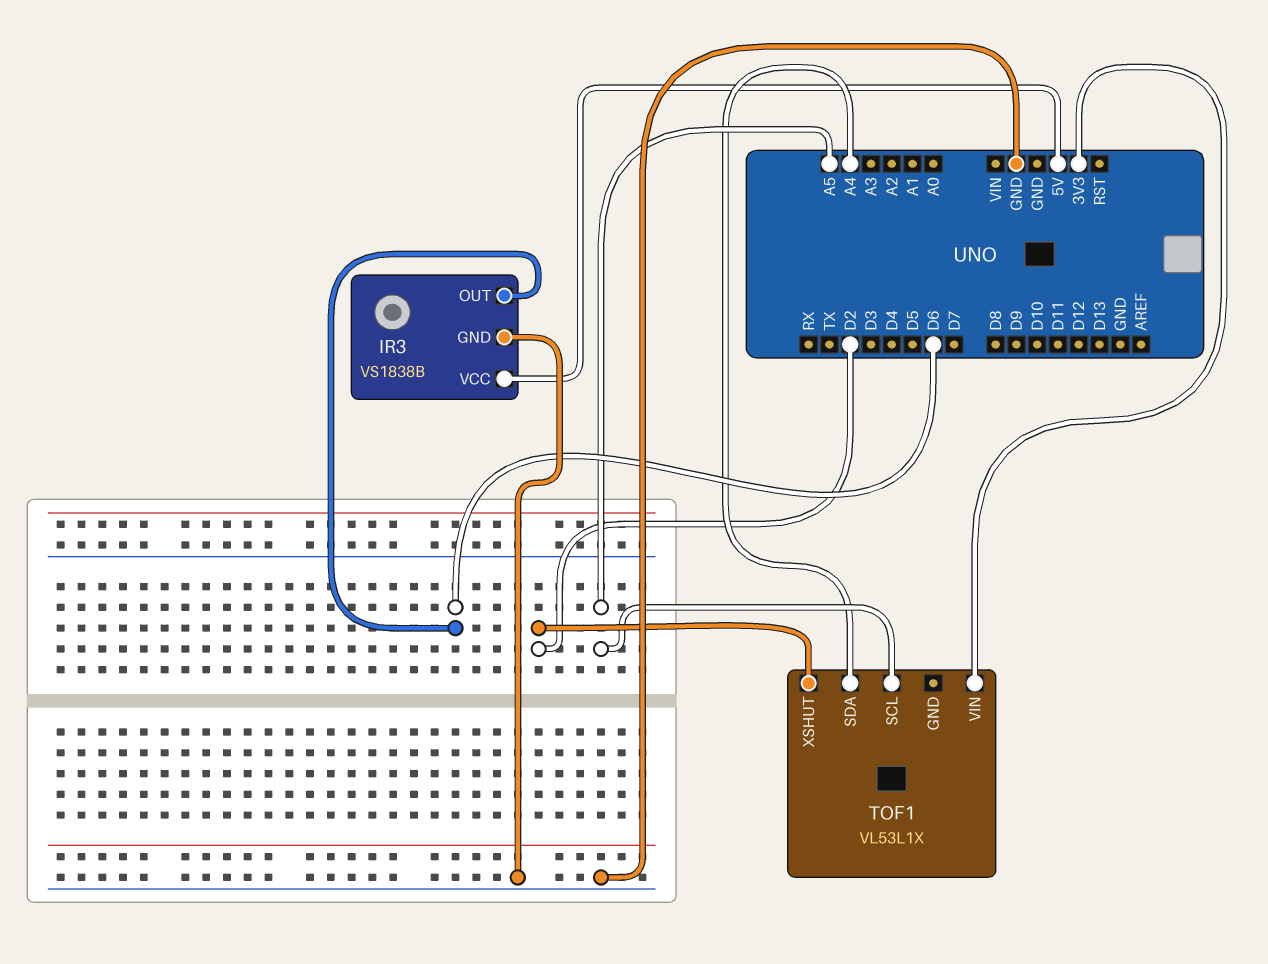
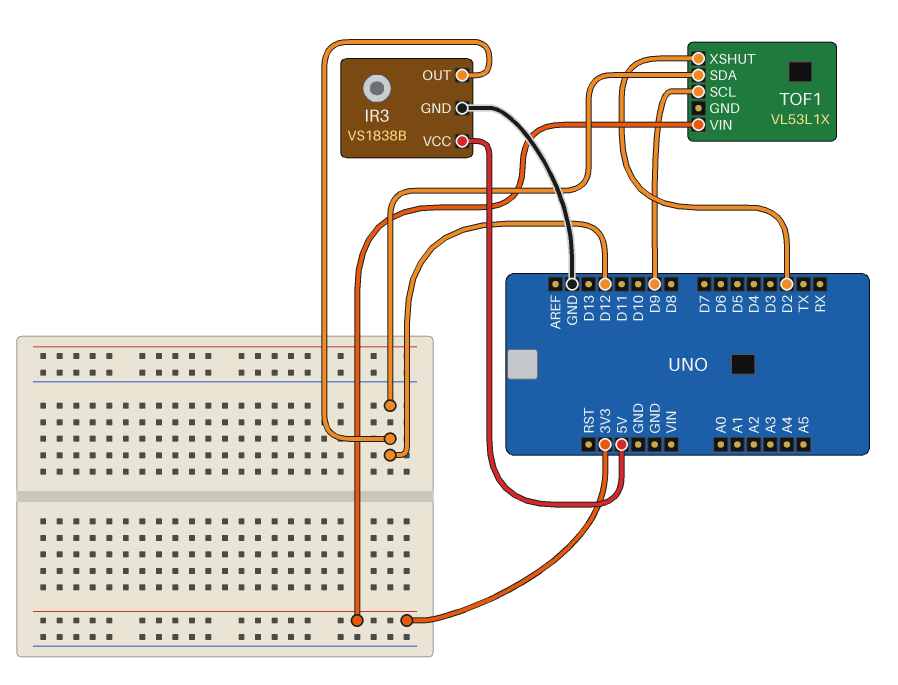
IR3 pin OUT: D6 -> D12
TOF1 pin SCL: A5 -> D9
TOF1 pin SDA: A4 -> D12

